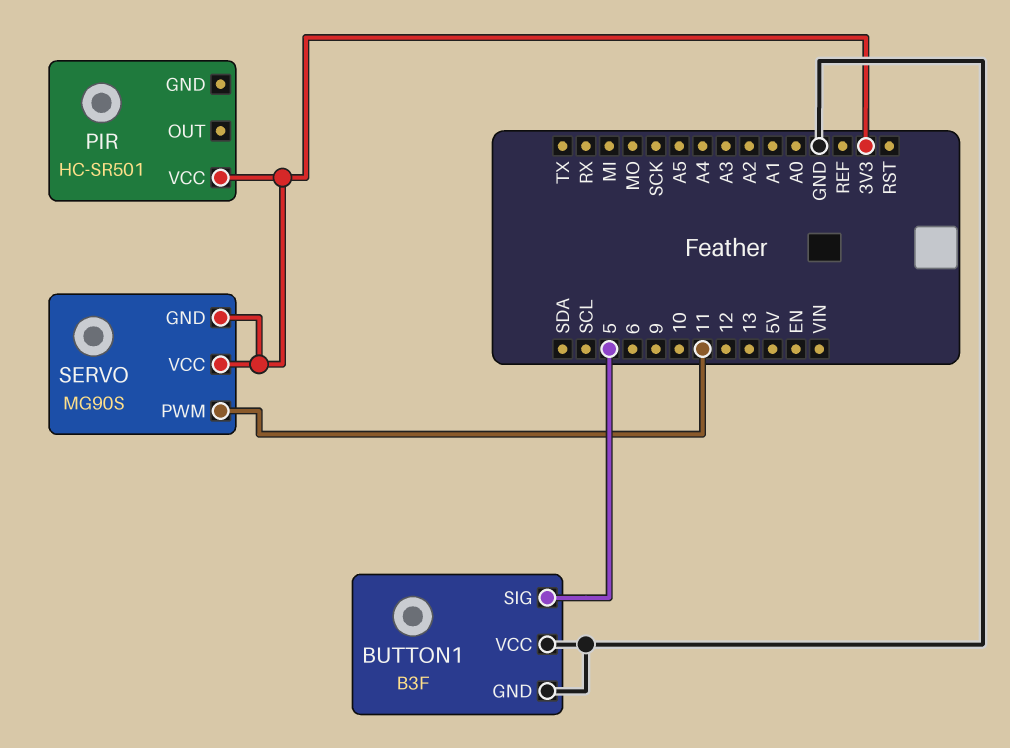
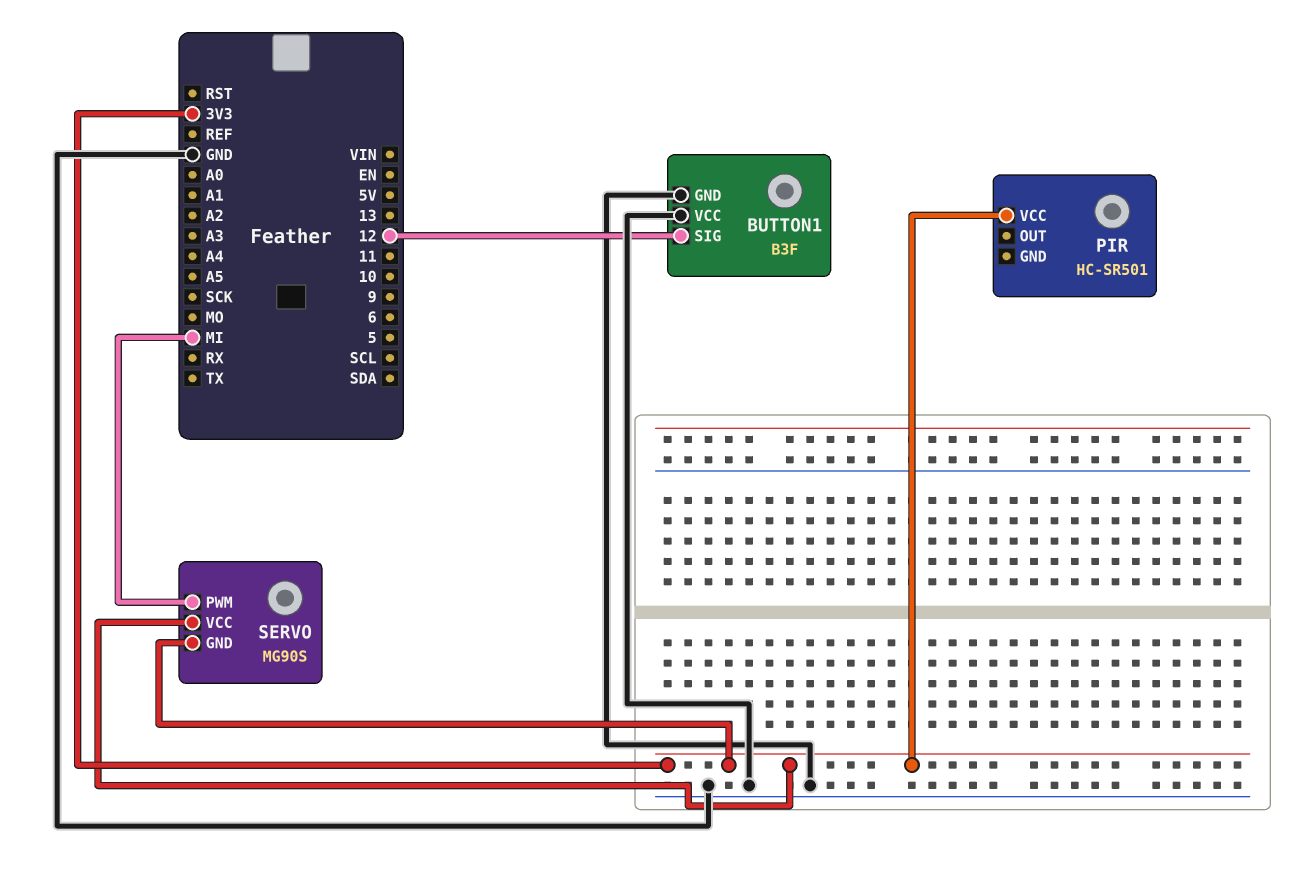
BUTTON1 pin SIG: 5 -> 12
SERVO pin PWM: 11 -> MI

